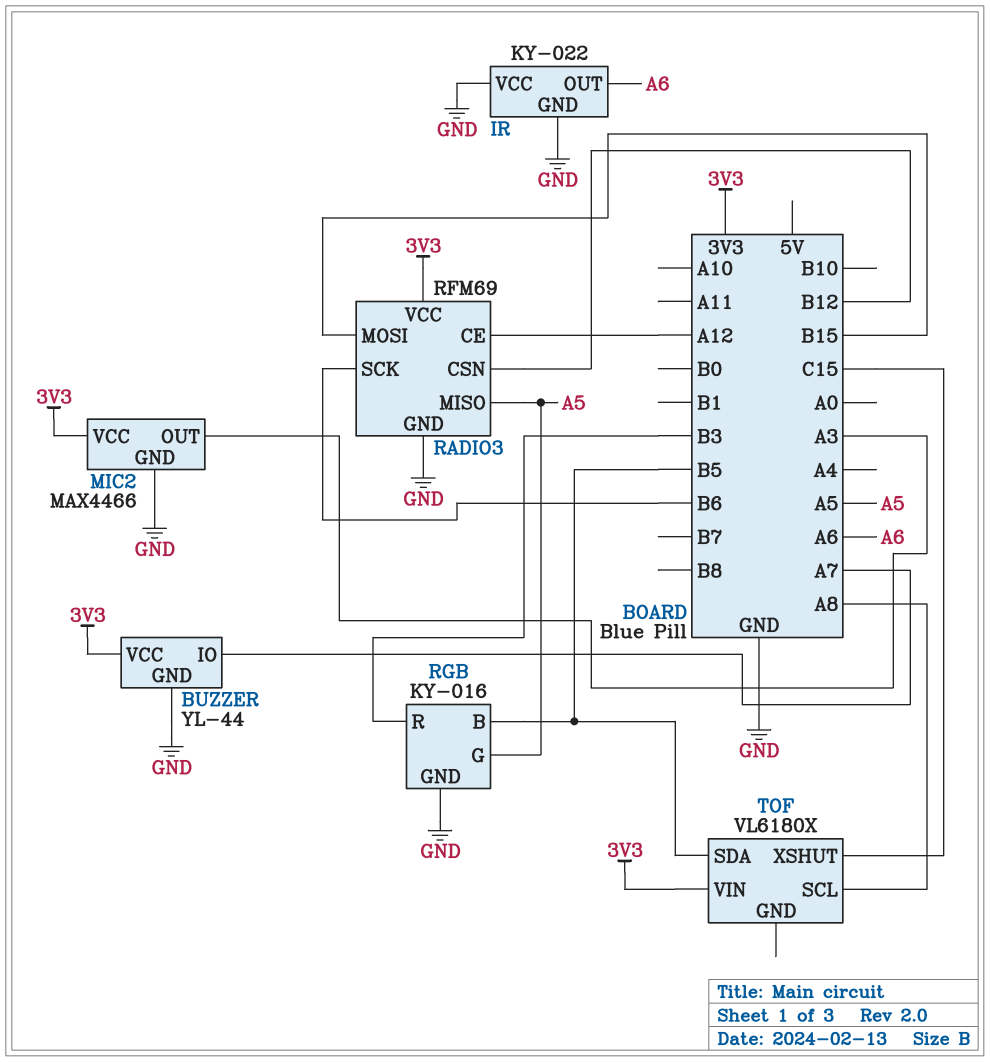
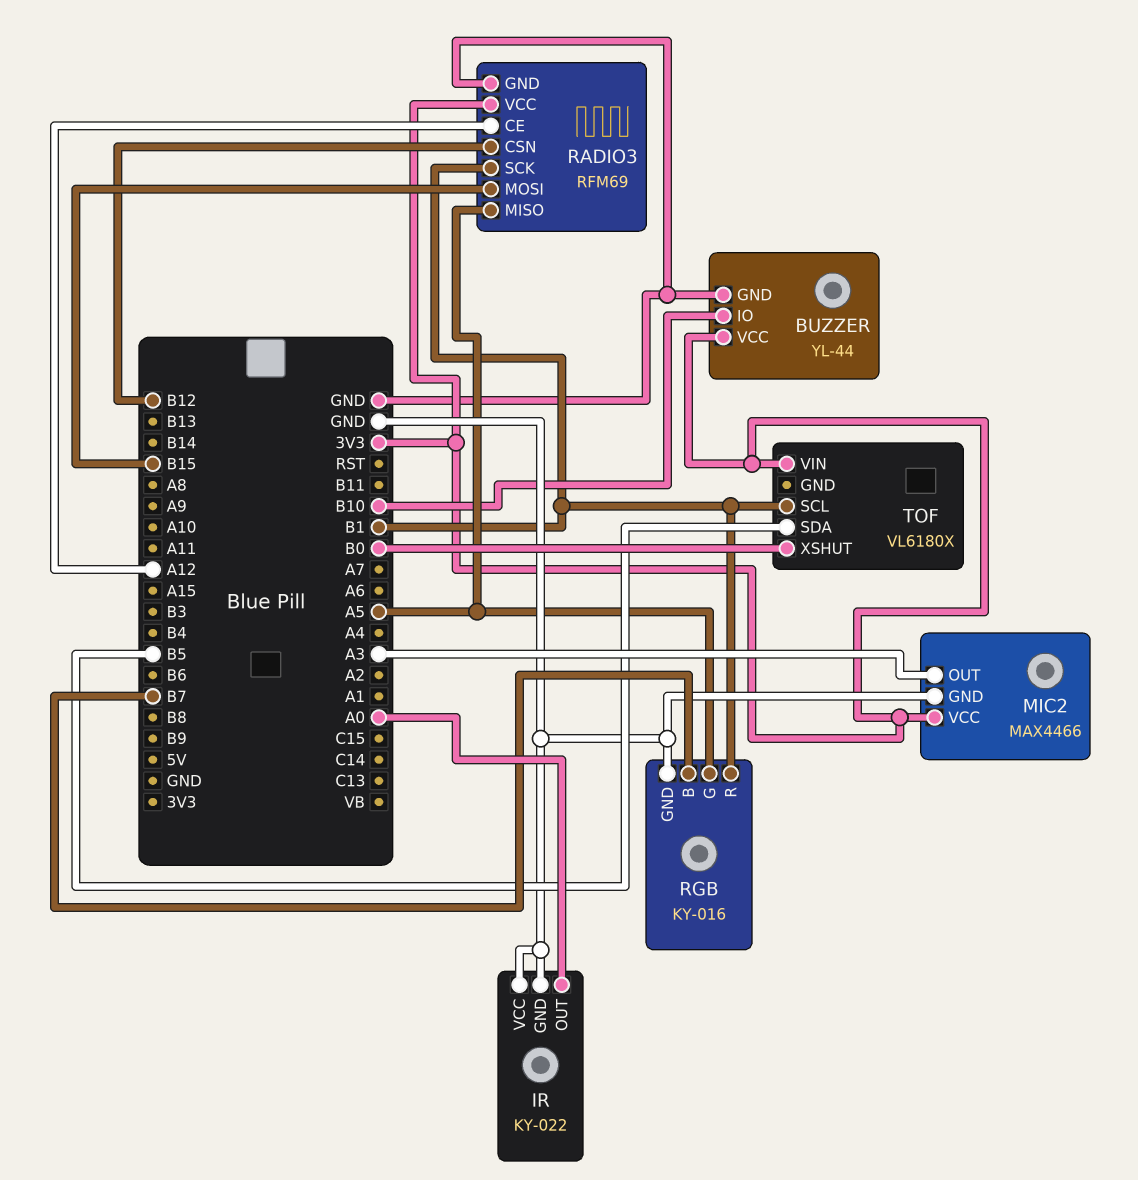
BUZZER pin IO: A7 -> B10
IR pin OUT: A6 -> A0
RADIO3 pin SCK: B6 -> B1
RGB pin B: B5 -> B7
RGB pin R: B3 -> B1
TOF pin SCL: A8 -> B1
TOF pin XSHUT: C15 -> B0

